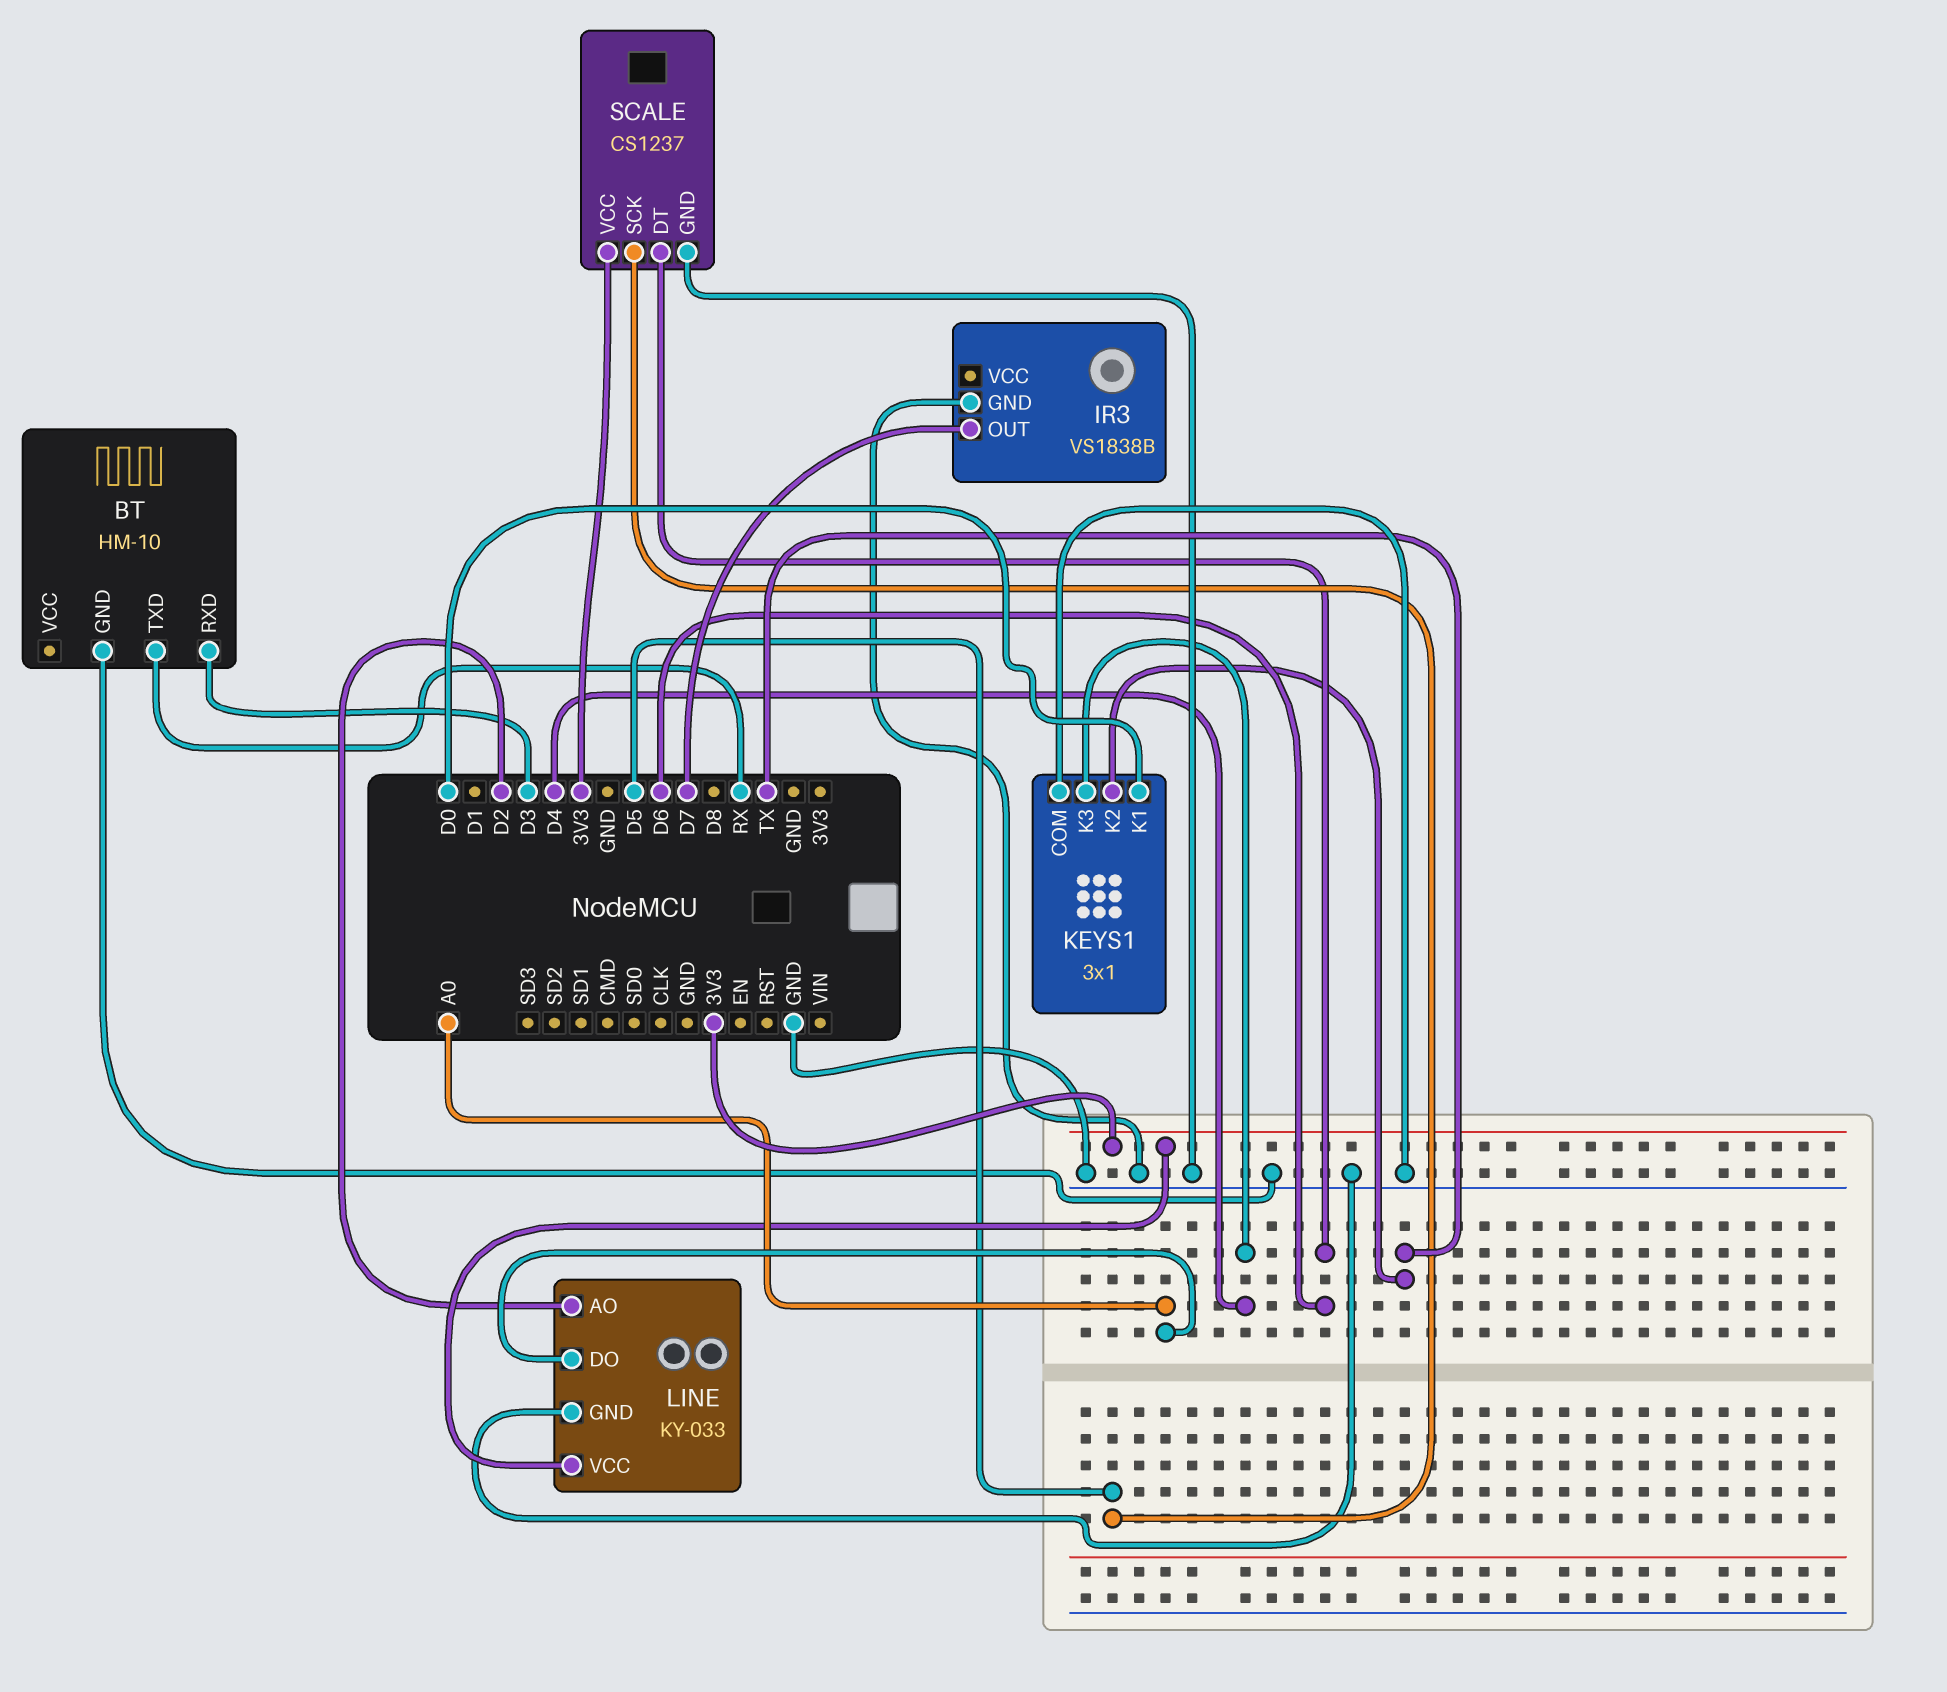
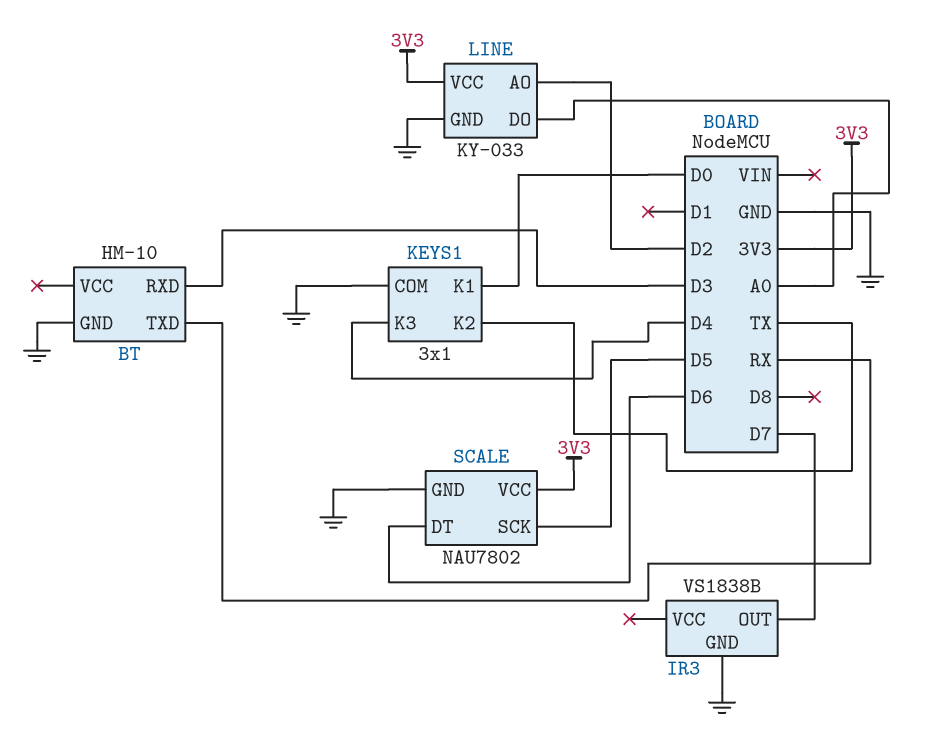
SCALE: CS1237 -> NAU7802

